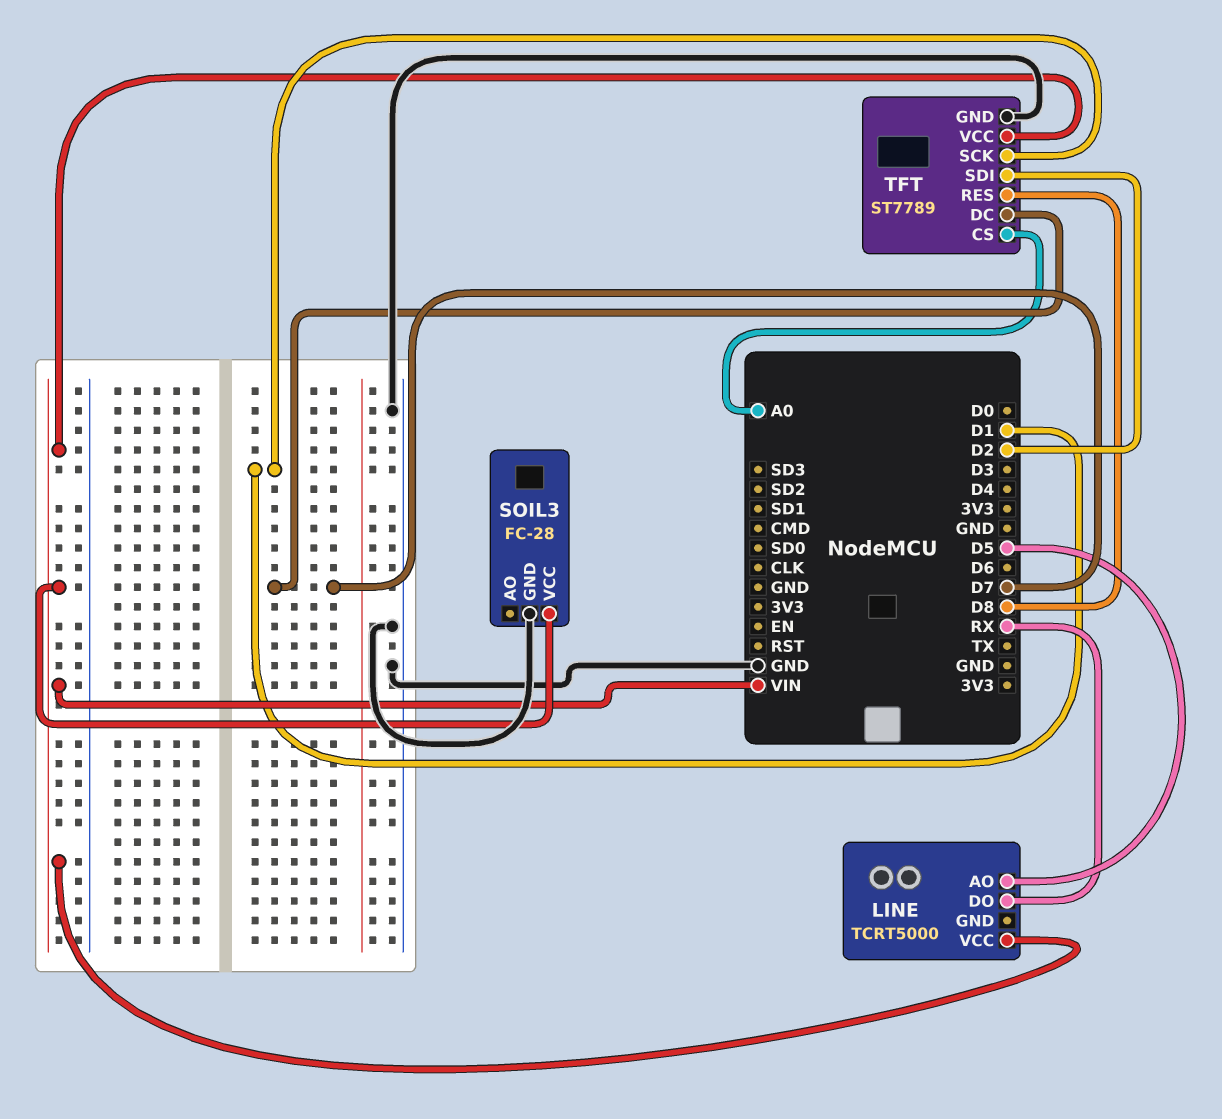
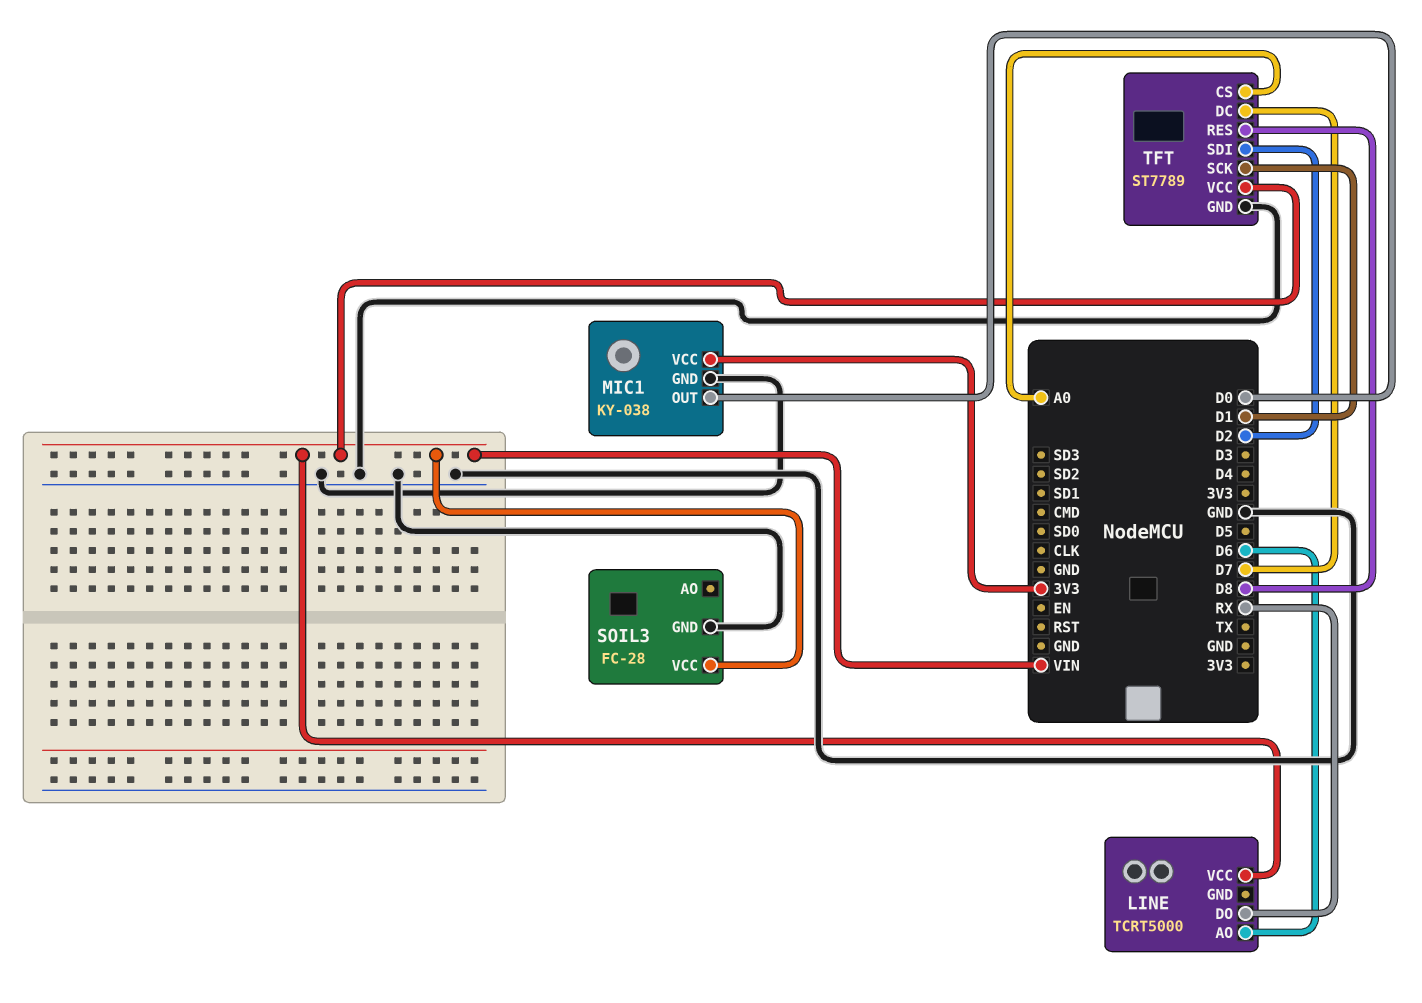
LINE pin AO: D5 -> D6
MIC1: none -> KY-038
MIC1 pin GND: none -> GND
MIC1 pin OUT: none -> D0
MIC1 pin VCC: none -> 3V3

